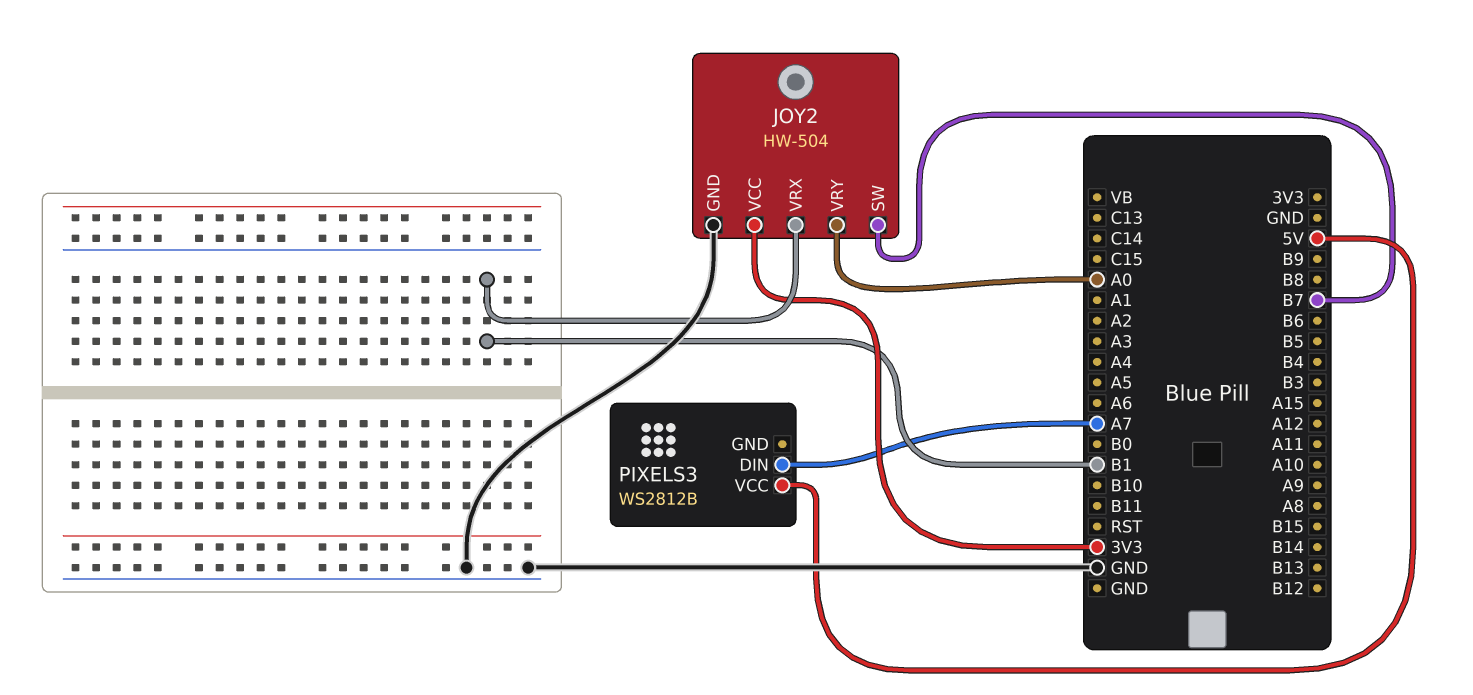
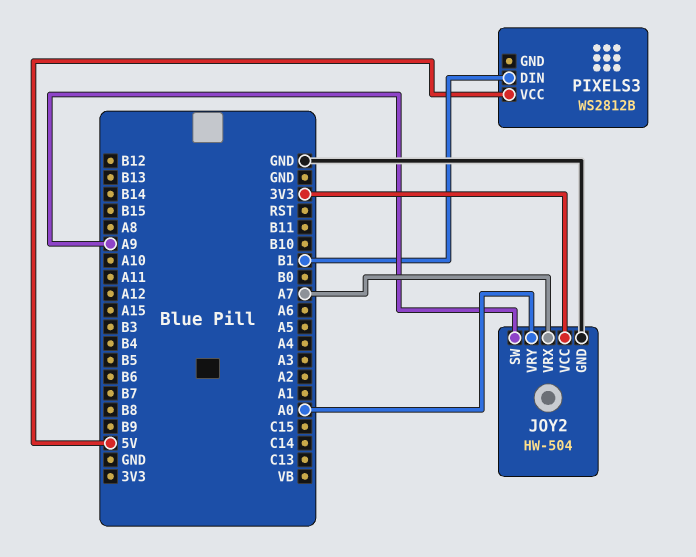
JOY2 pin SW: B7 -> A9
JOY2 pin VRX: B1 -> A7
PIXELS3 pin DIN: A7 -> B1

